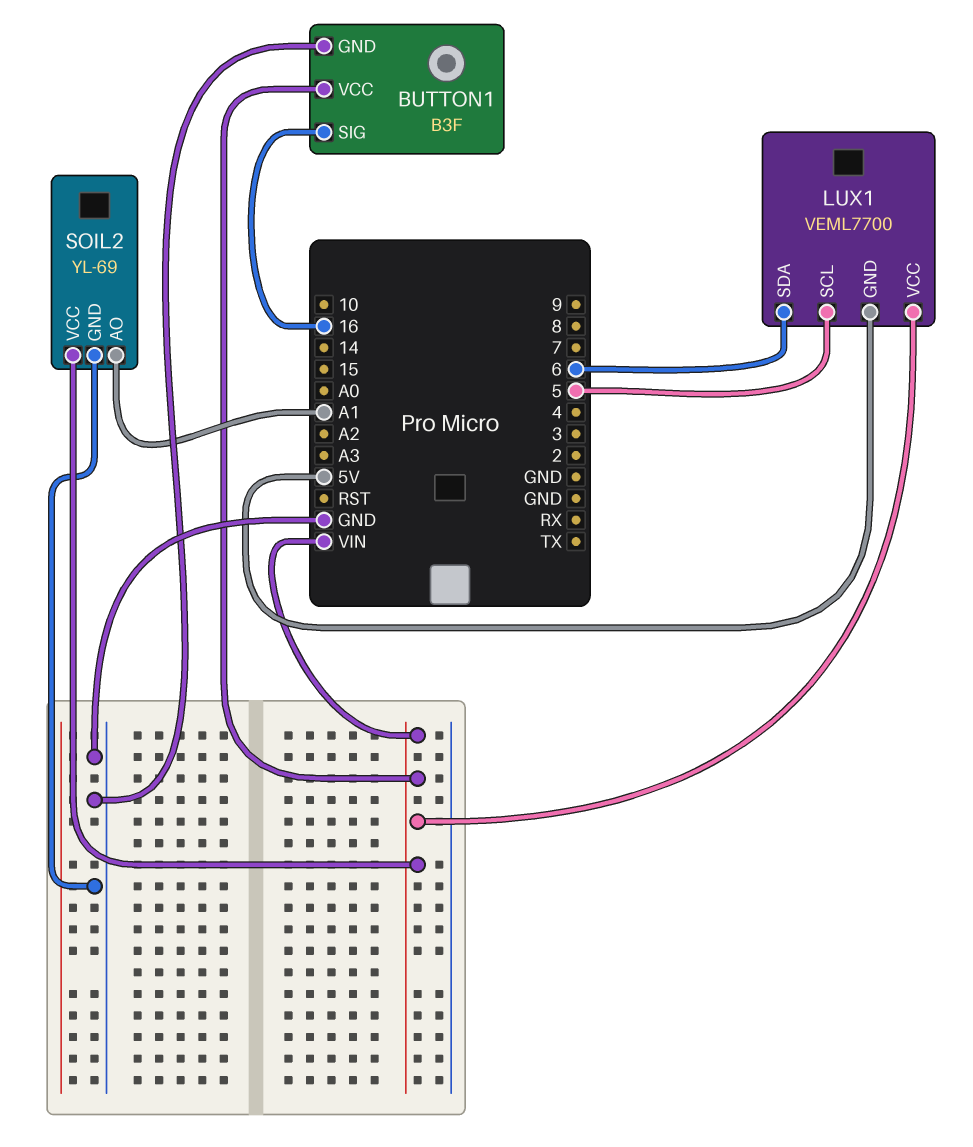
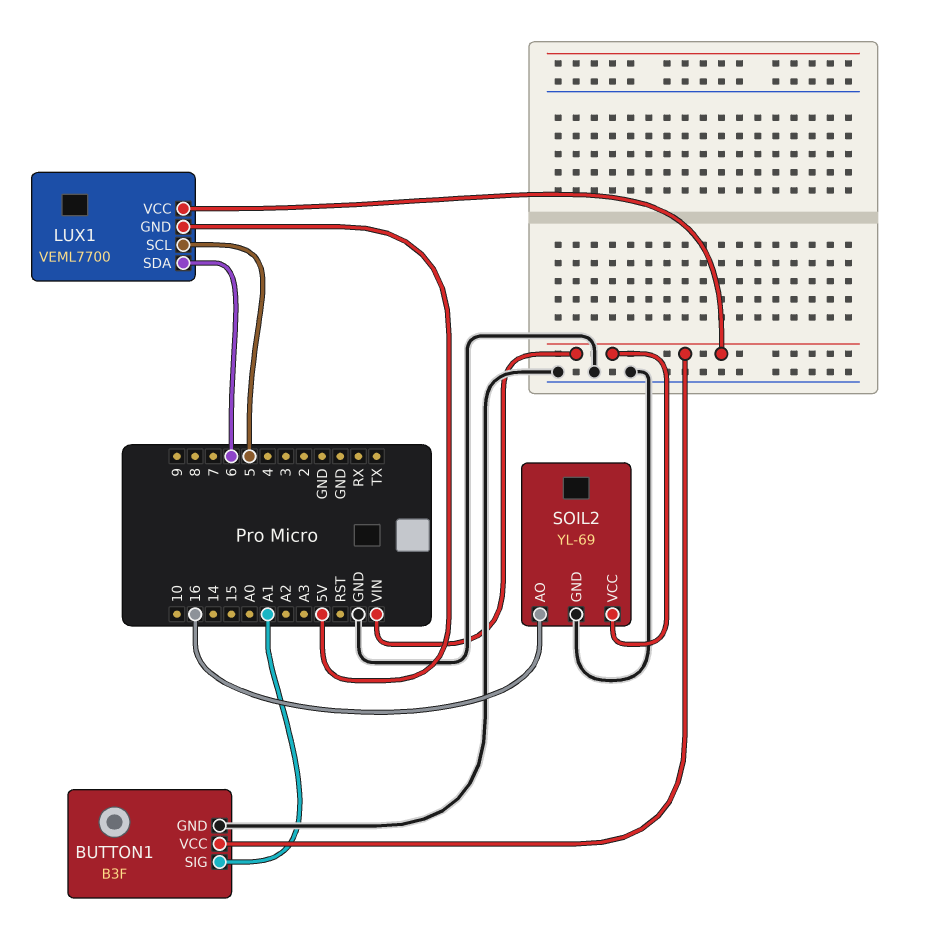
BUTTON1 pin SIG: 16 -> A1
SOIL2 pin AO: A1 -> 16

